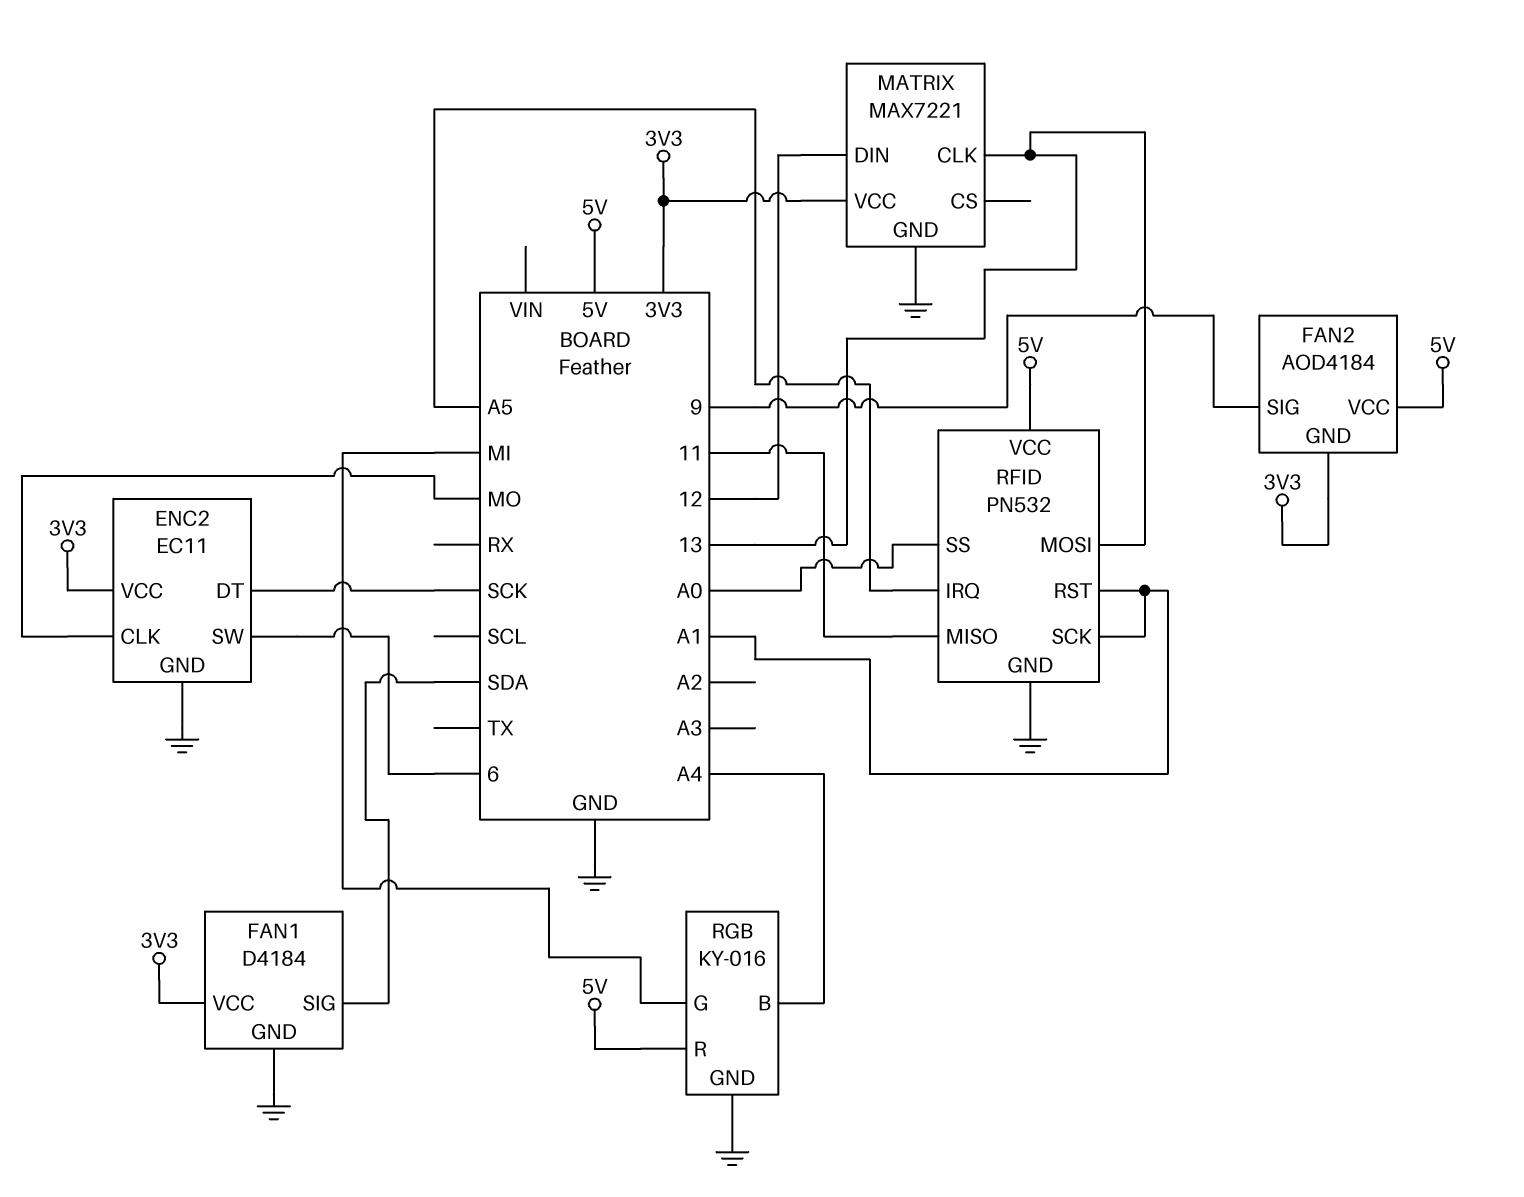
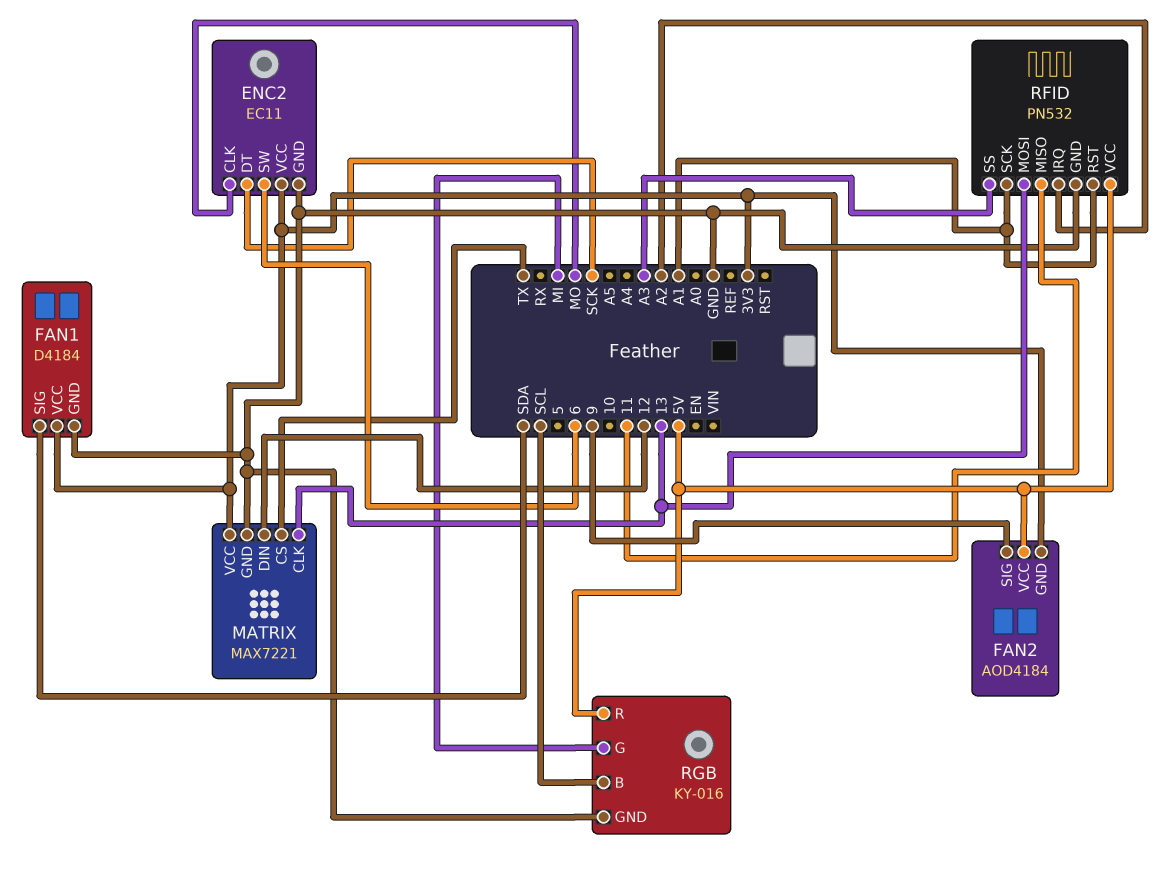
MATRIX pin CS: none -> TX
RFID pin IRQ: A5 -> A2
RFID pin SS: A0 -> A3
RGB pin B: A4 -> SCL

